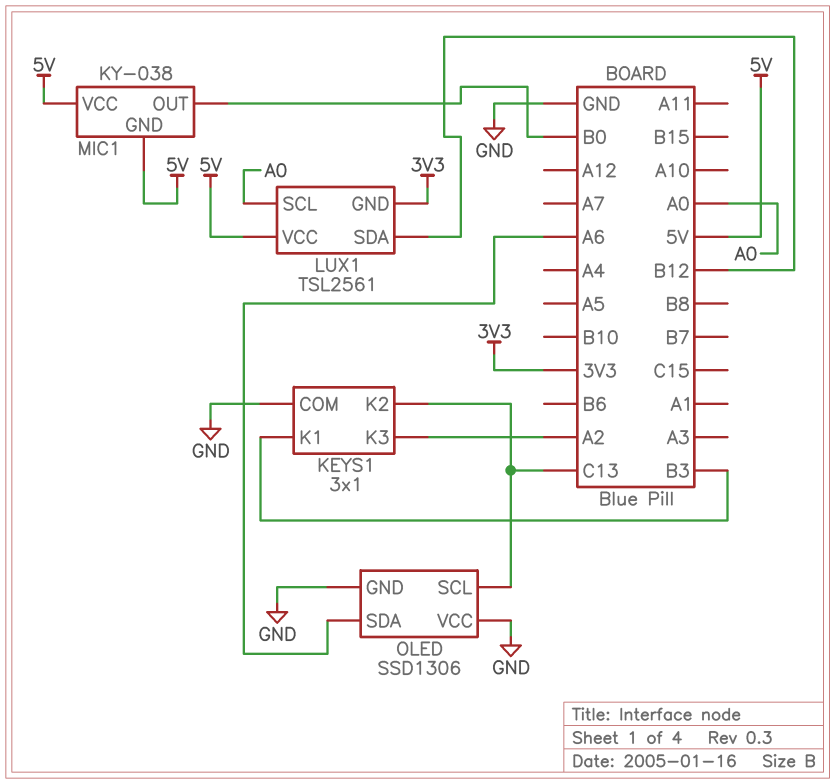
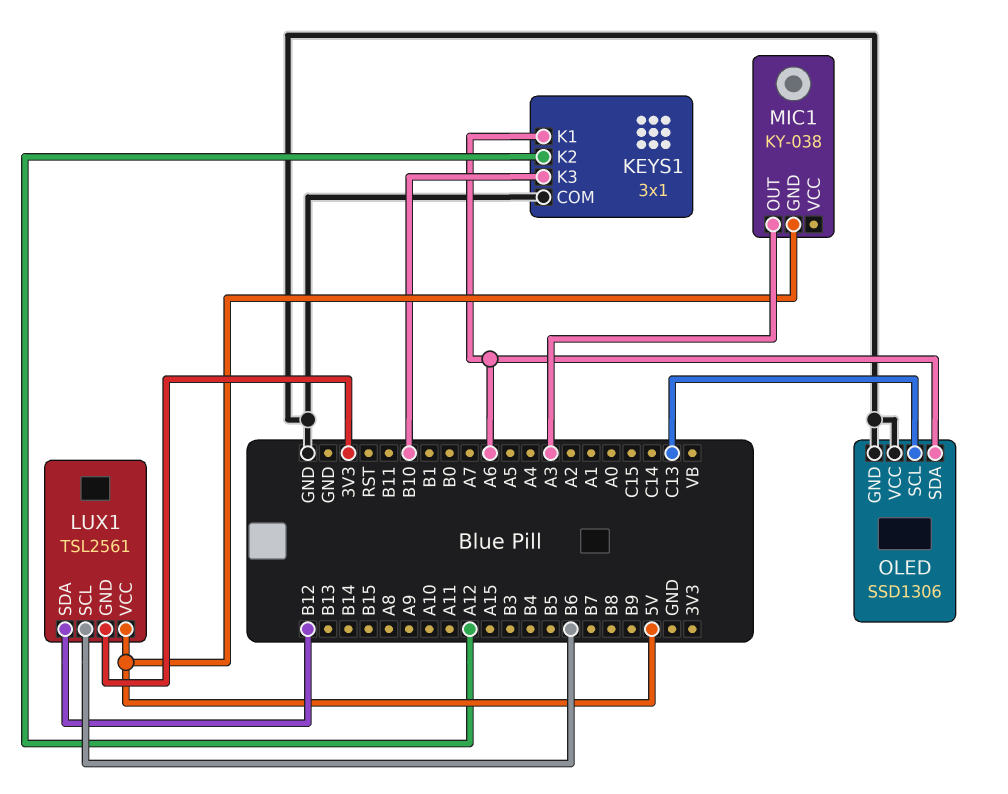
KEYS1 pin K1: B3 -> A6
KEYS1 pin K2: C13 -> A12
KEYS1 pin K3: A2 -> B10
LUX1 pin SCL: A0 -> B6
MIC1 pin OUT: B0 -> A3
MIC1 pin VCC: 5V -> none

